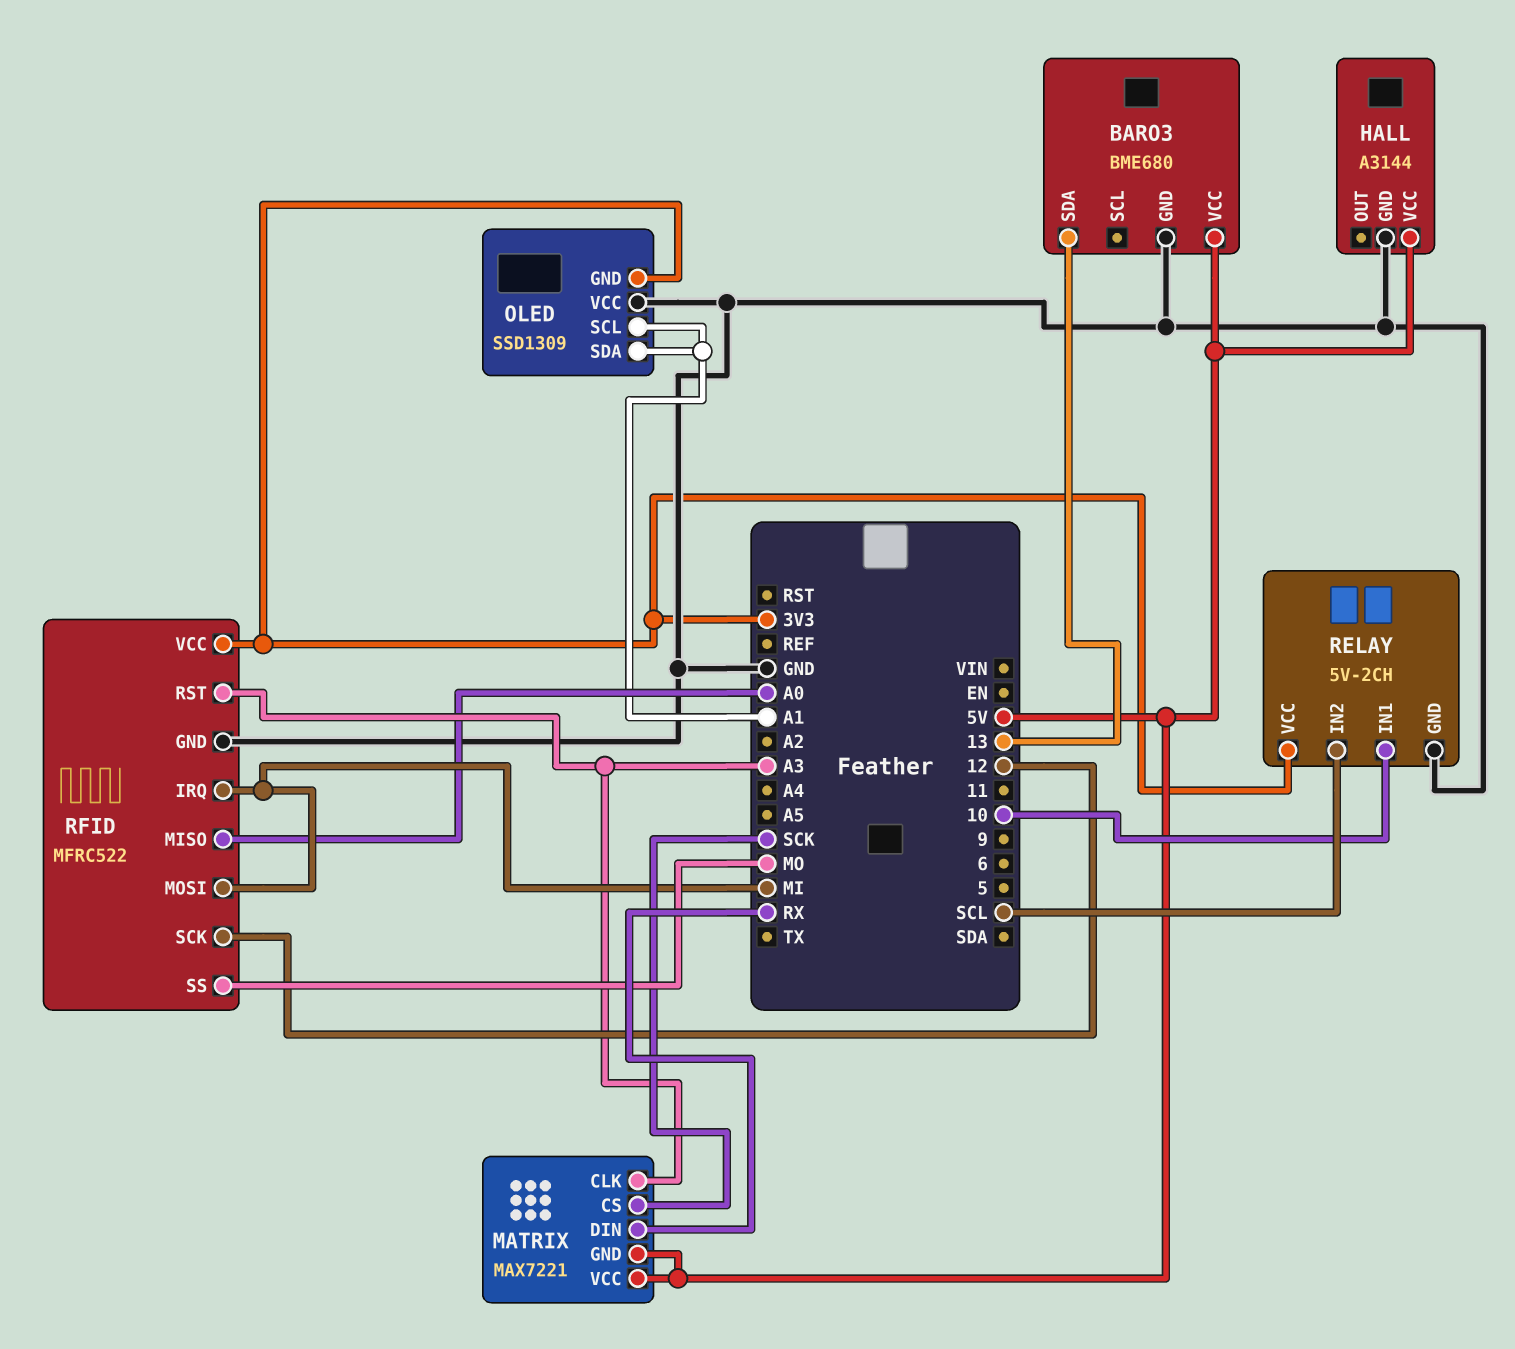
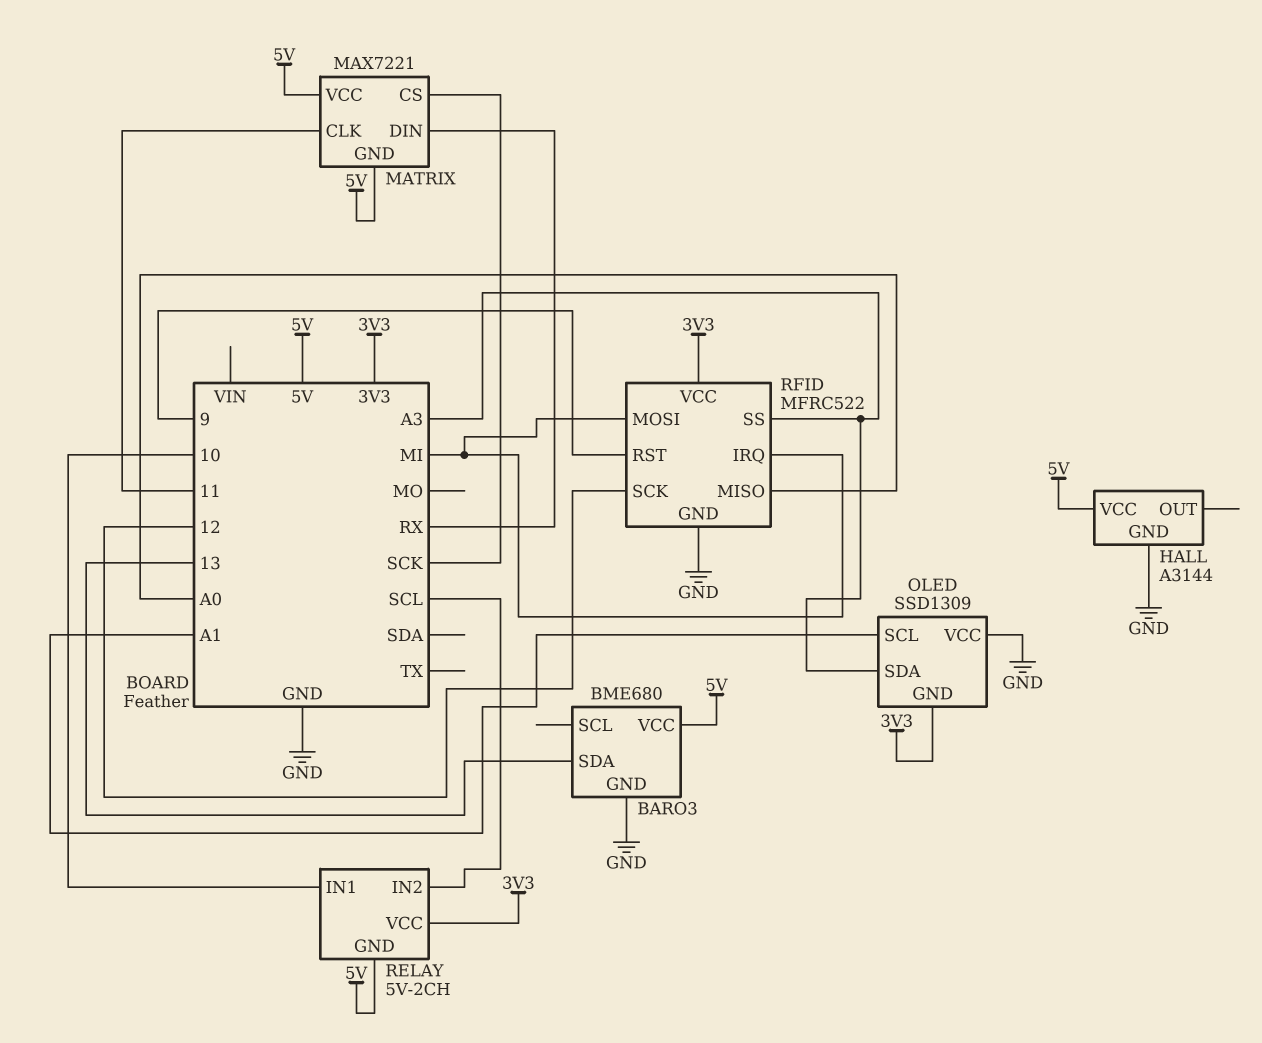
MATRIX pin CLK: A3 -> 11
OLED pin SDA: A1 -> A3
RELAY pin GND: GND -> 5V
RFID pin RST: A3 -> 9
RFID pin SS: MO -> A3

